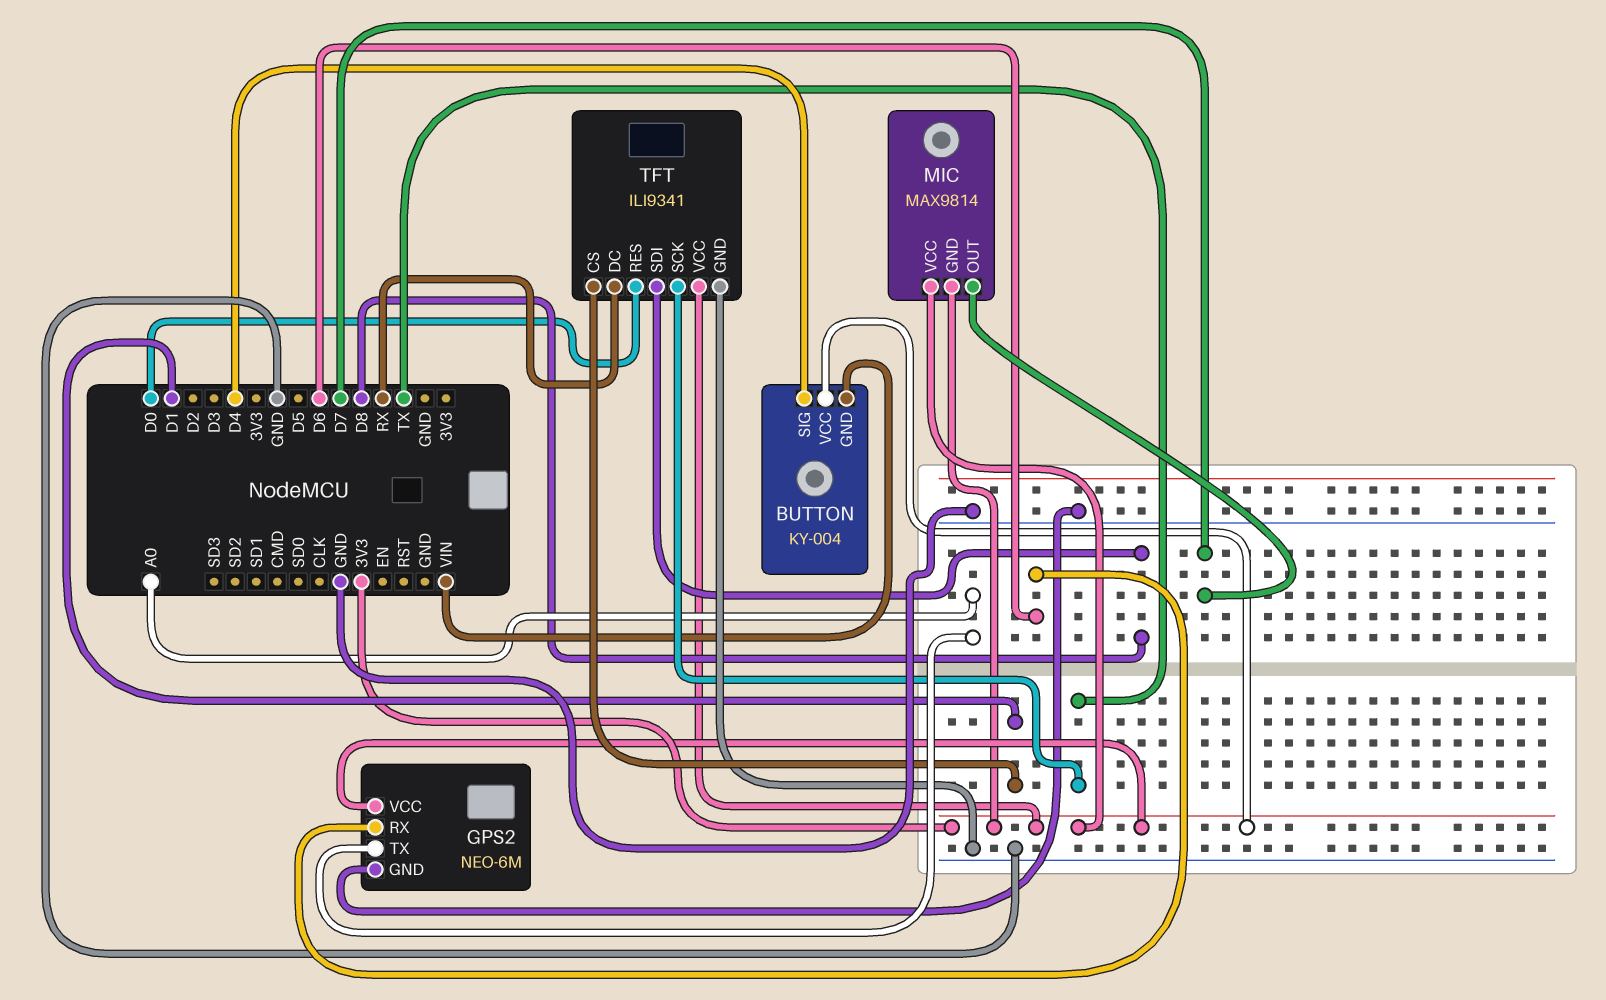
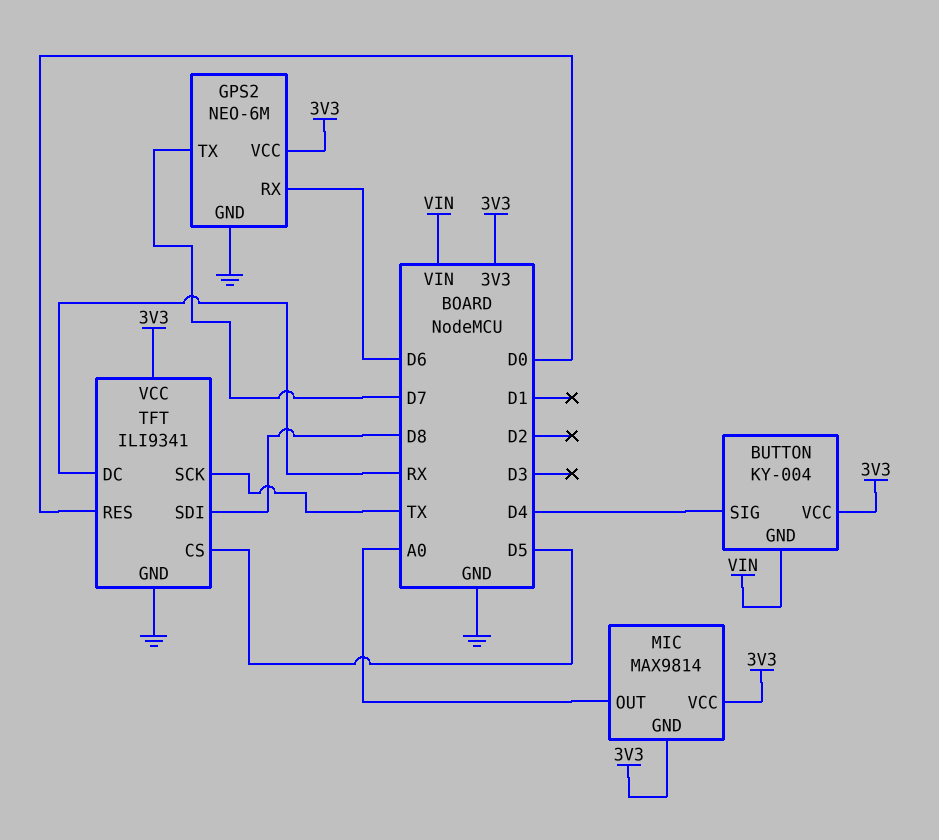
GPS2 pin TX: A0 -> D7
MIC pin OUT: D7 -> A0
TFT pin CS: D1 -> D5

